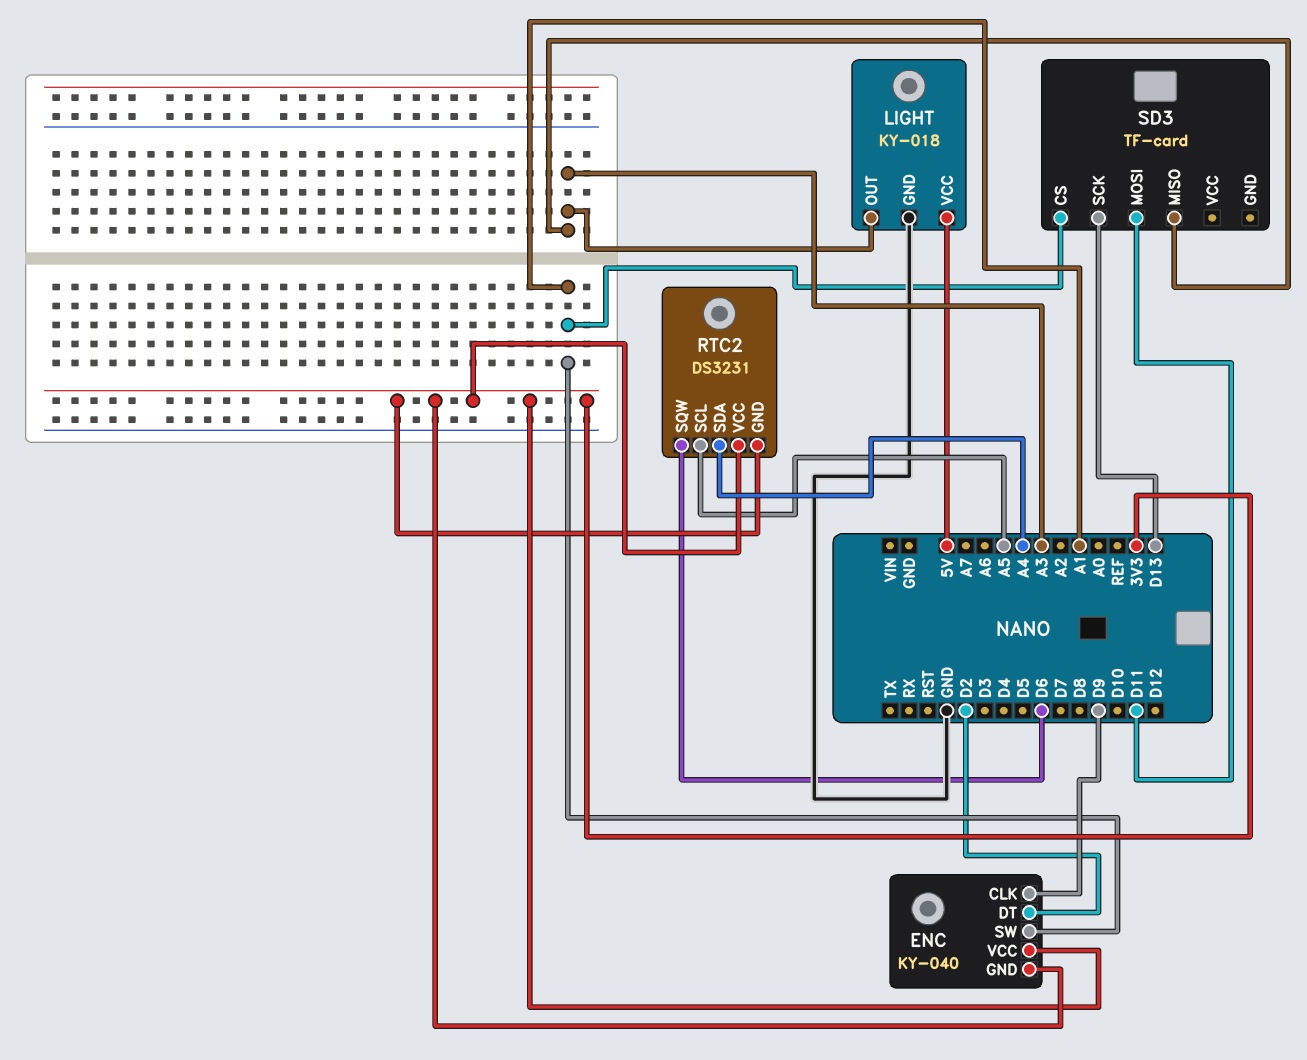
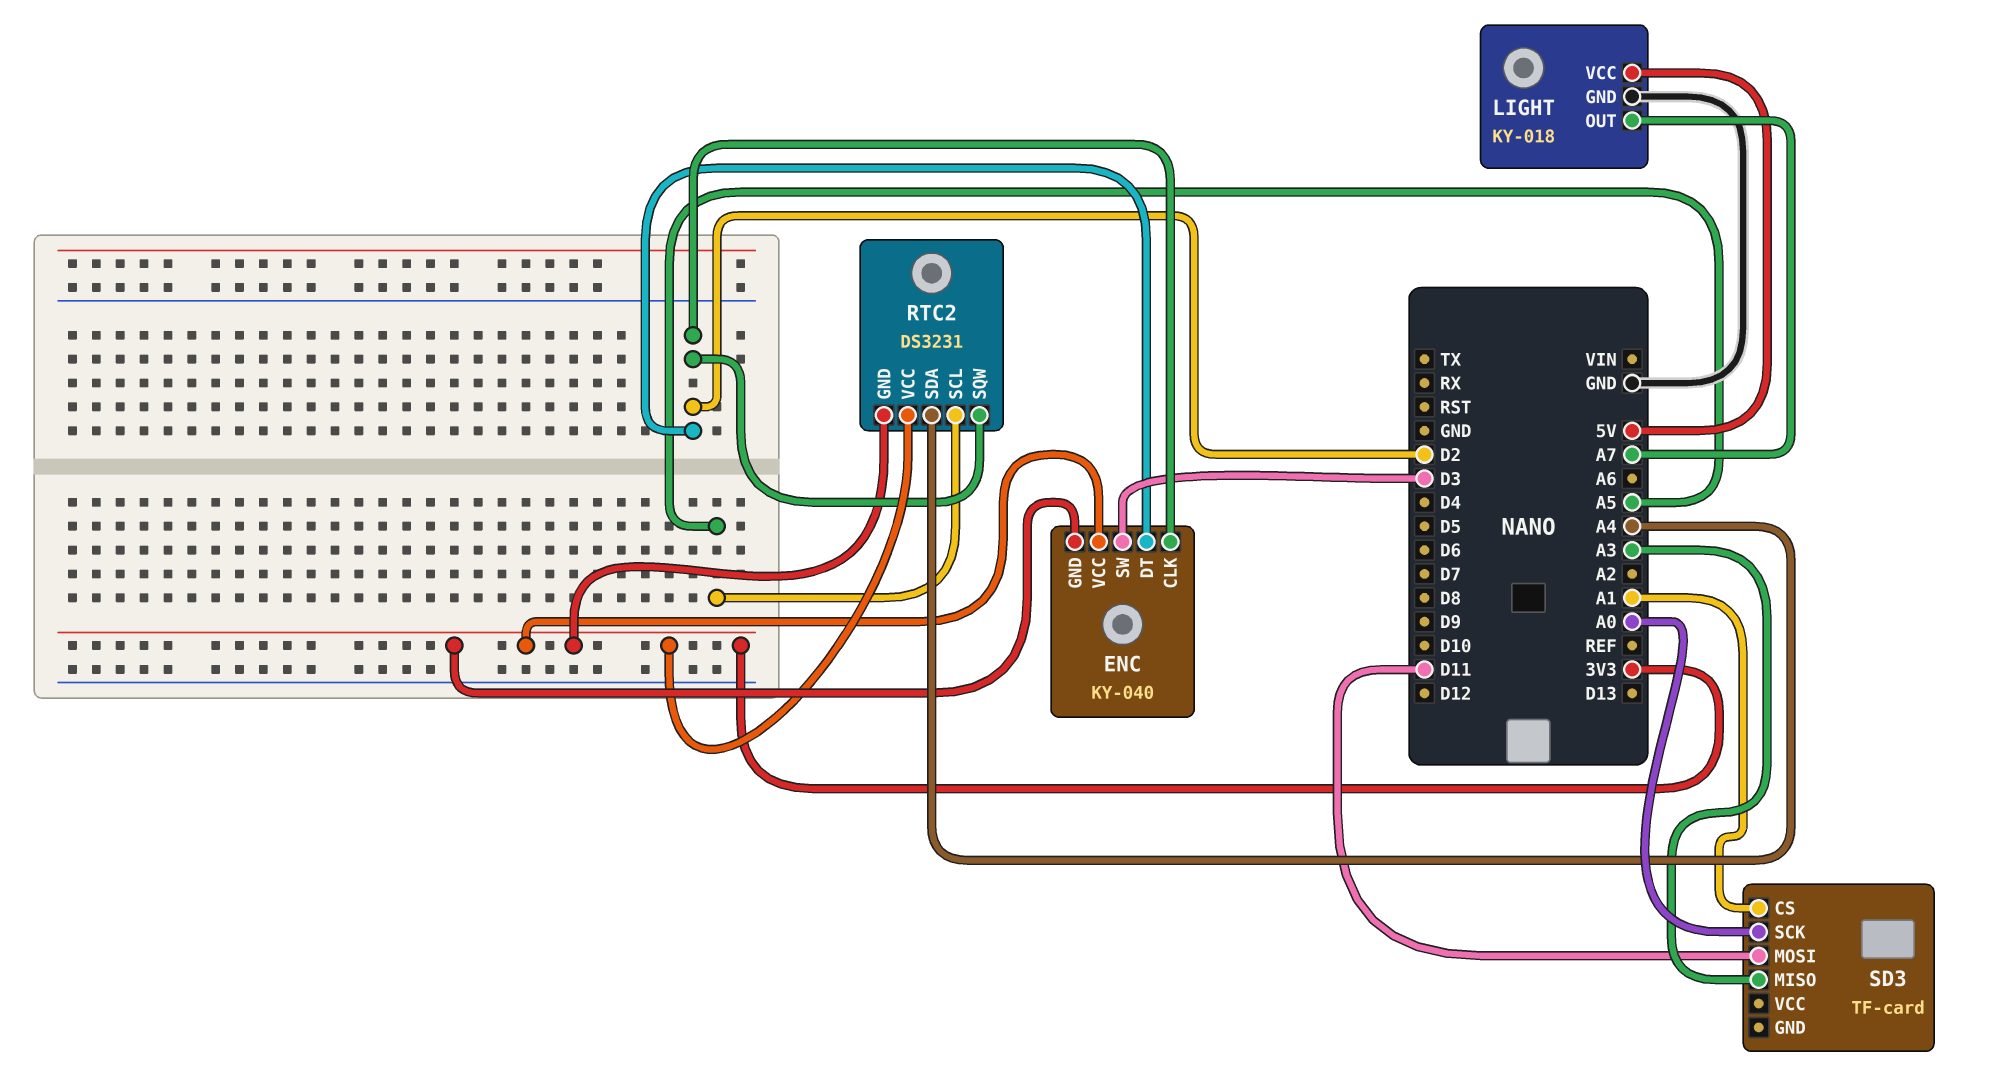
ENC pin CLK: D9 -> D2
ENC pin SW: A1 -> D3
LIGHT pin OUT: A3 -> A7
RTC2 pin SQW: D6 -> D2
SD3 pin SCK: D13 -> A0

